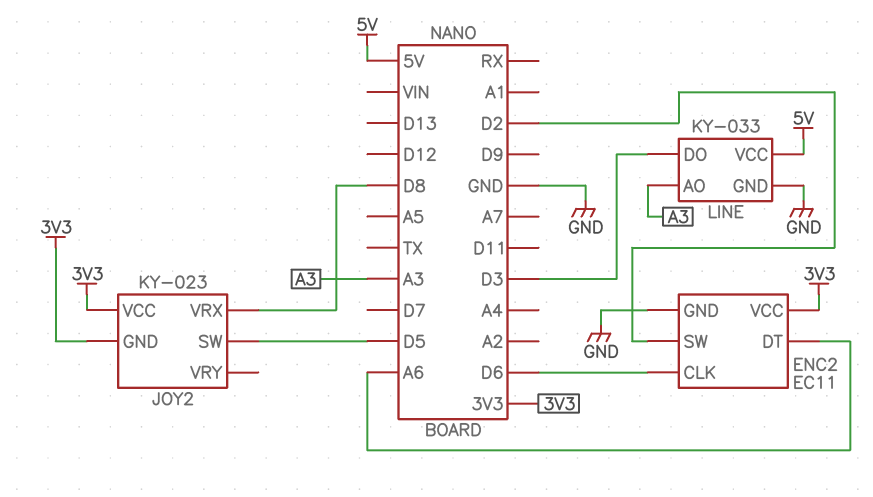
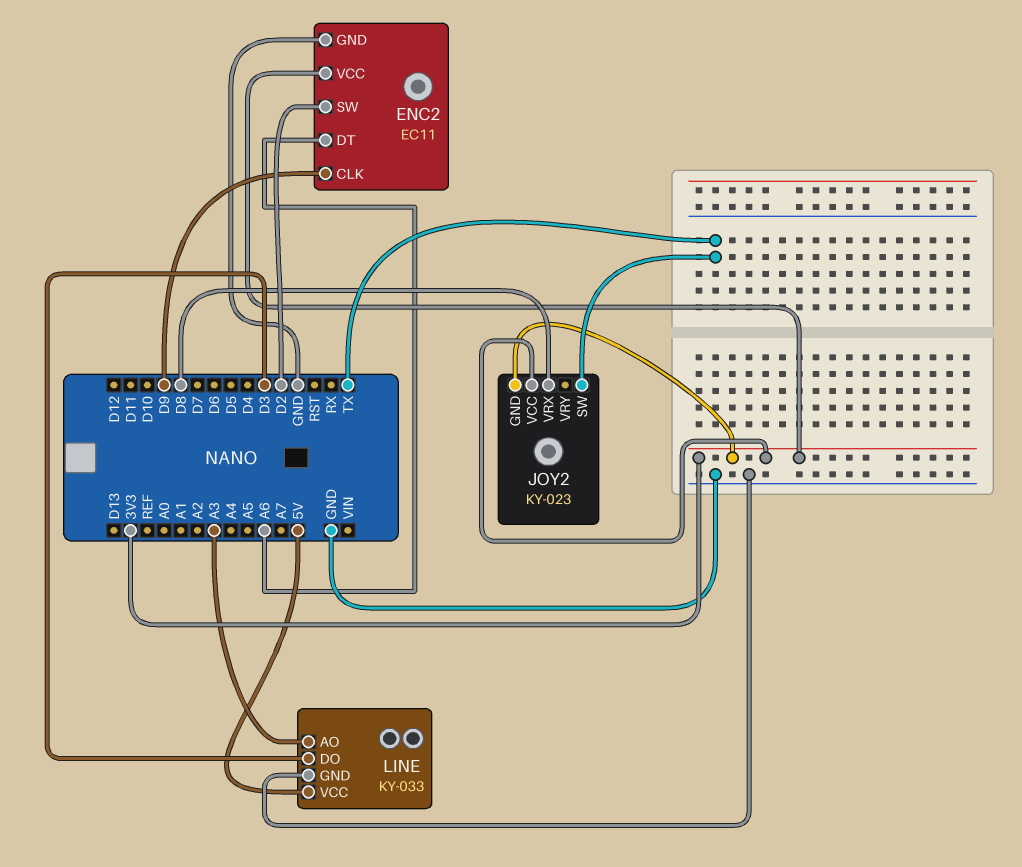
ENC2 pin CLK: D6 -> D9
JOY2 pin SW: D5 -> TX

